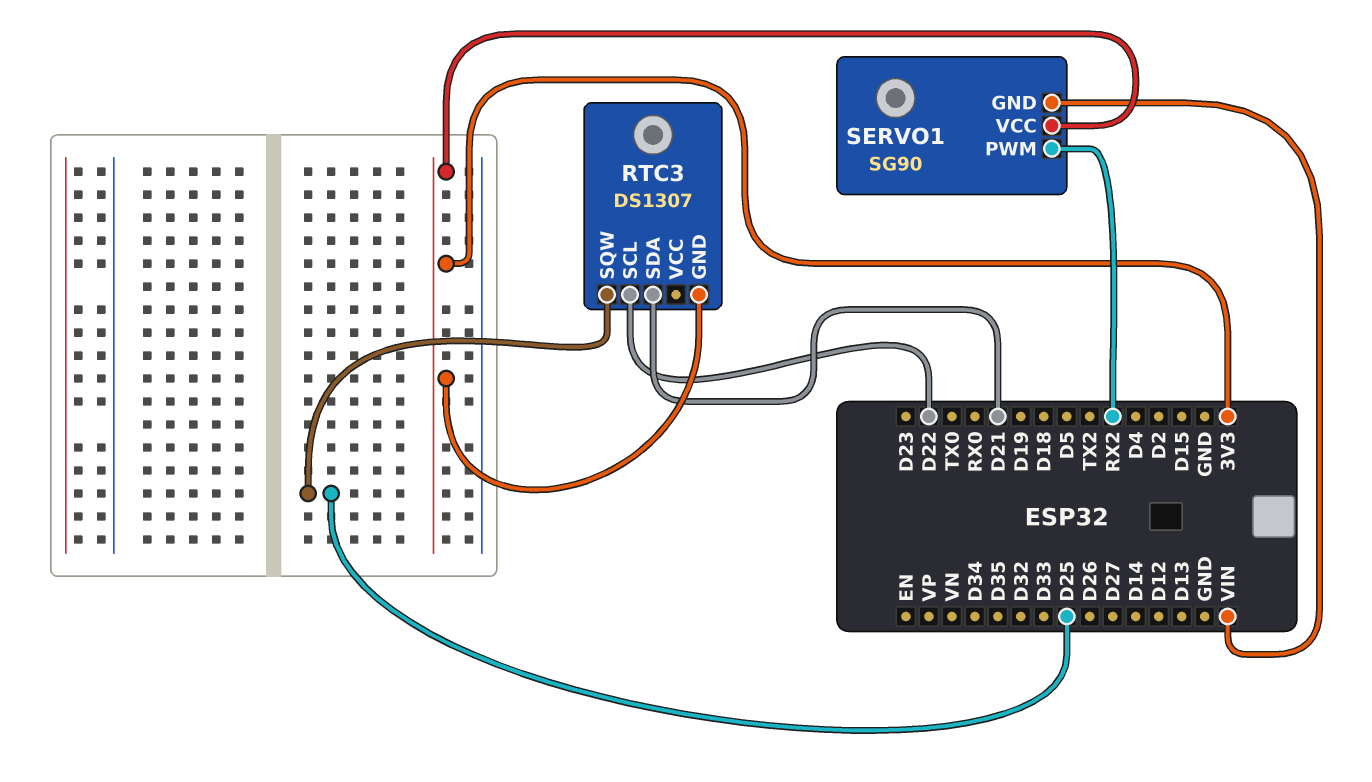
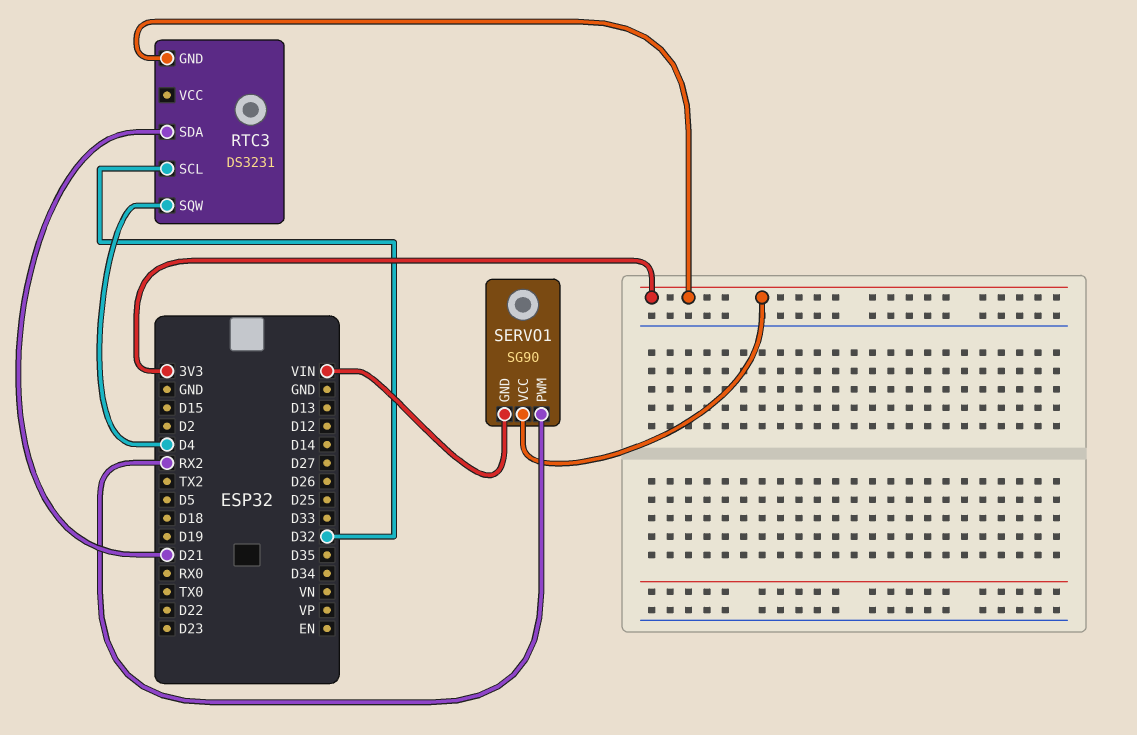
RTC3: DS1307 -> DS3231
RTC3 pin SCL: D22 -> D32
RTC3 pin SQW: D25 -> D4

